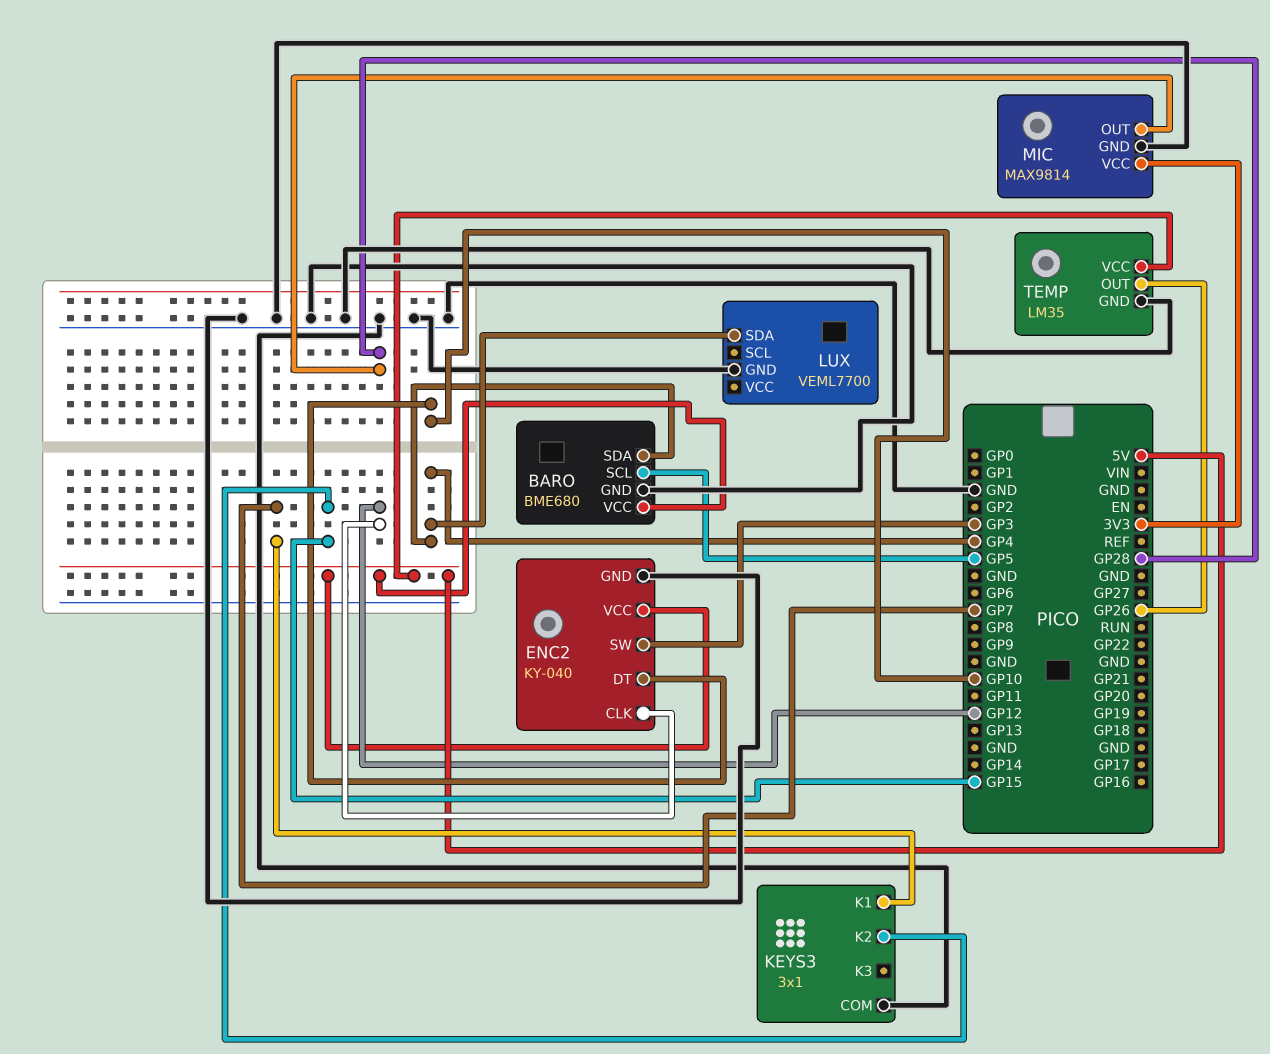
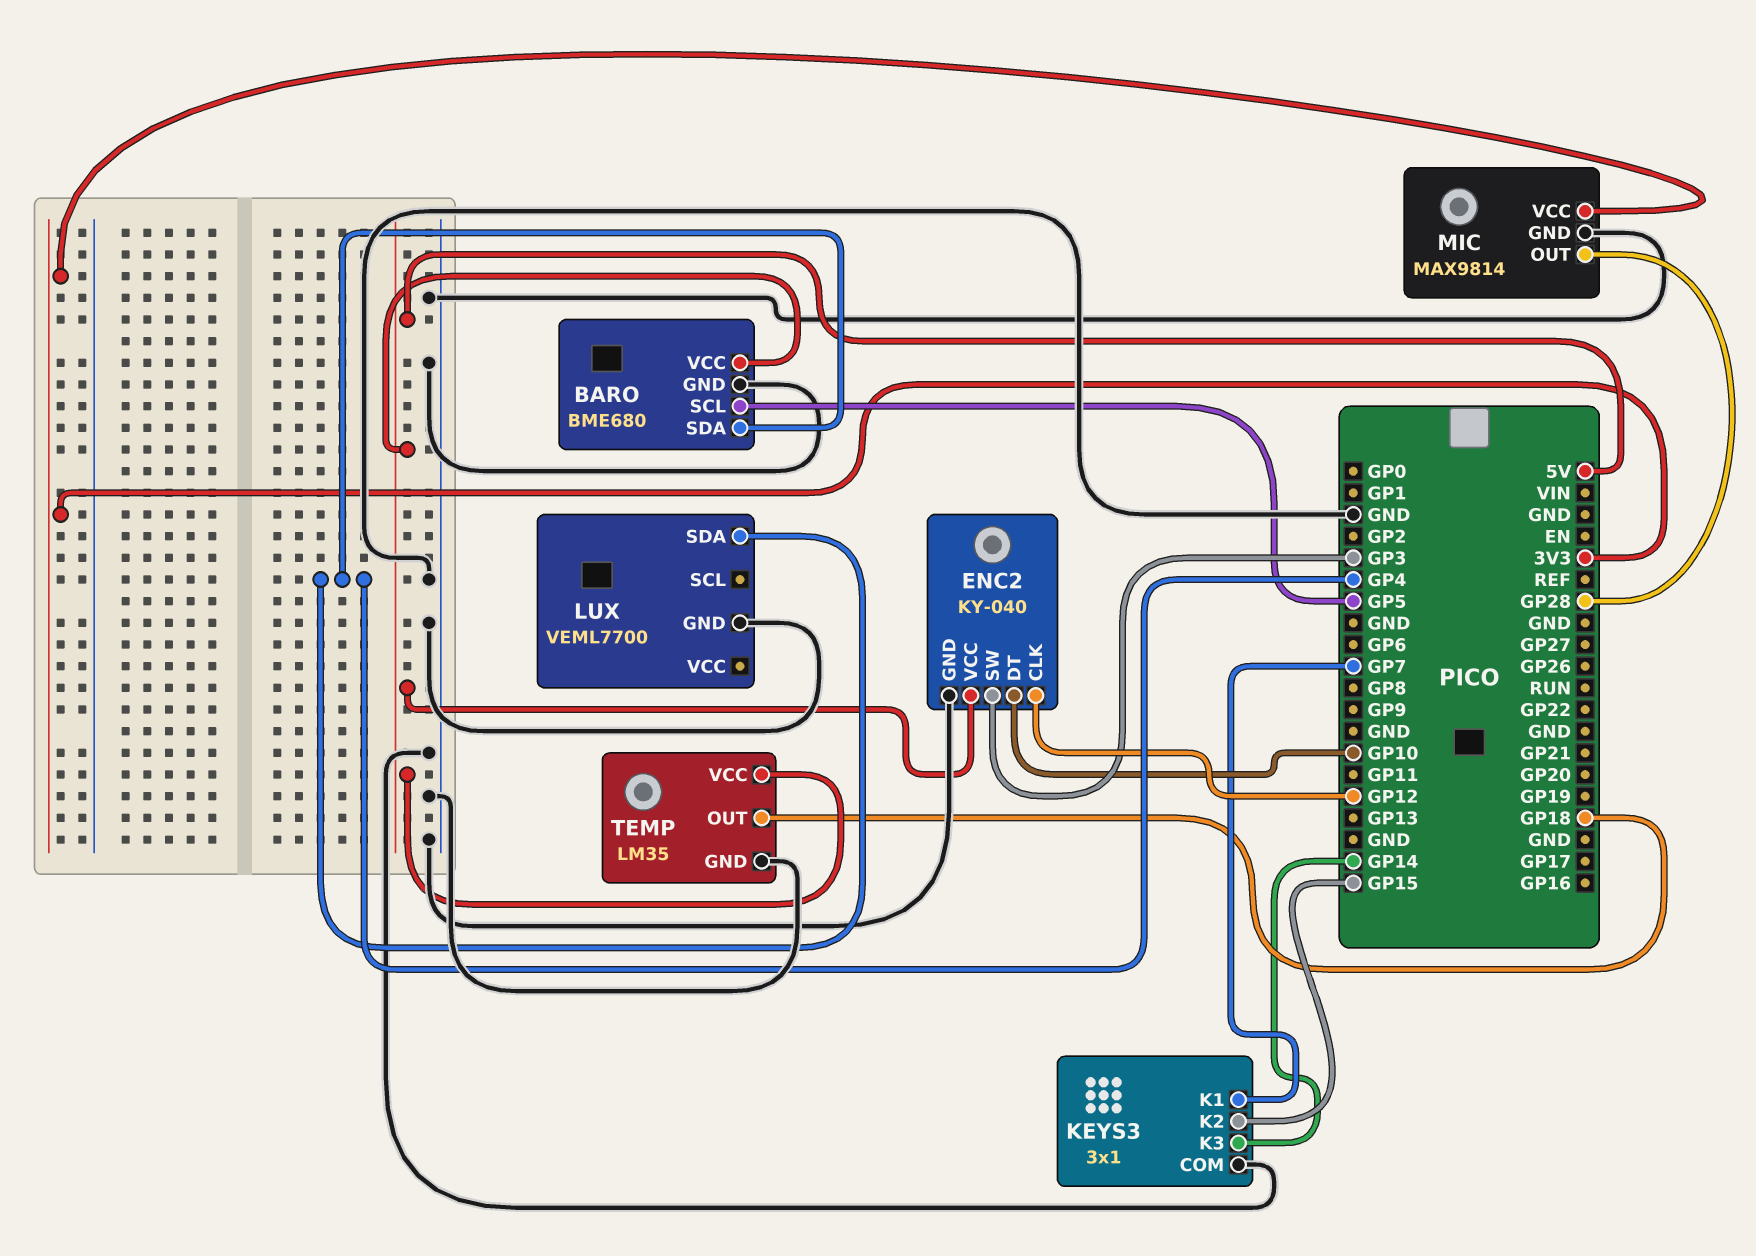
KEYS3 pin K3: none -> GP14
TEMP pin OUT: GP26 -> GP18

